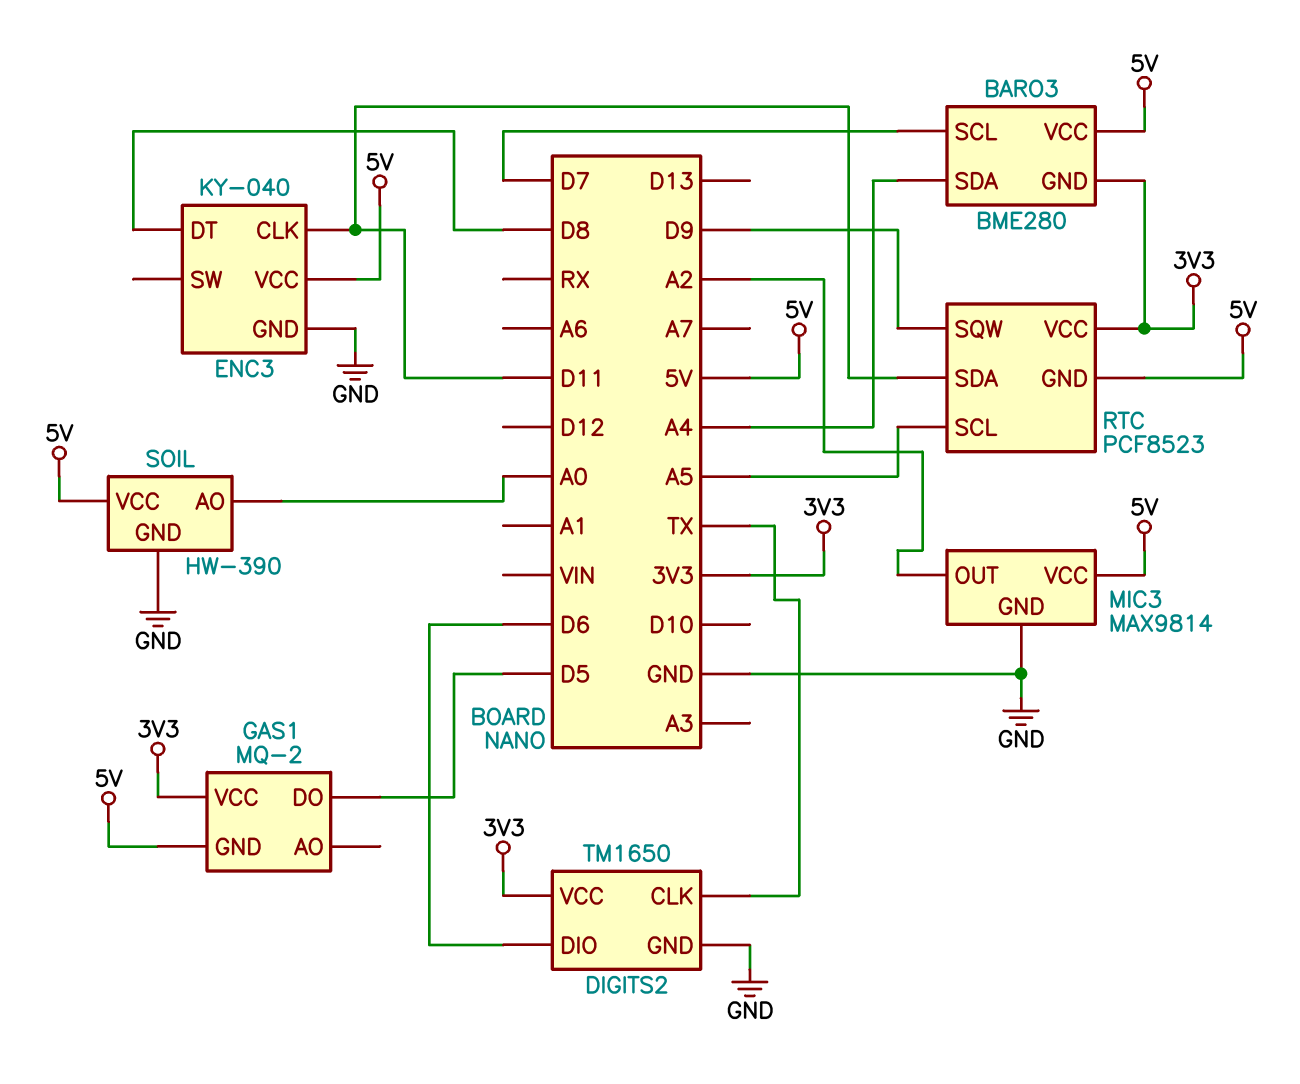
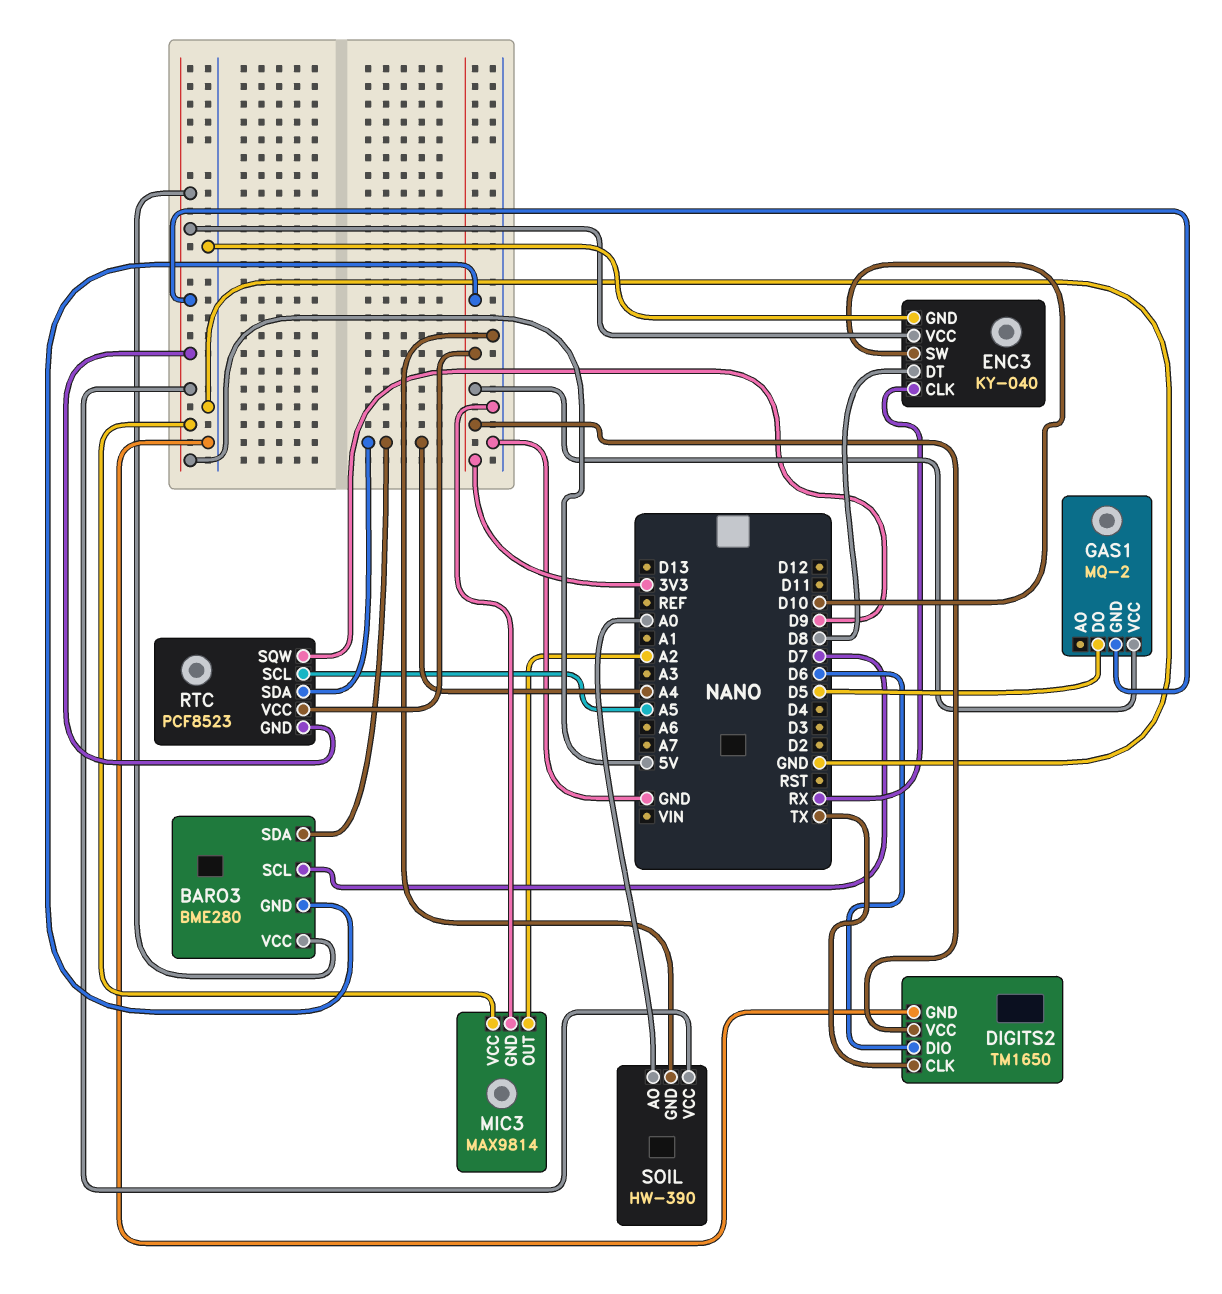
ENC3 pin CLK: D11 -> RX
ENC3 pin SW: none -> D10
RTC pin SDA: D11 -> A4

